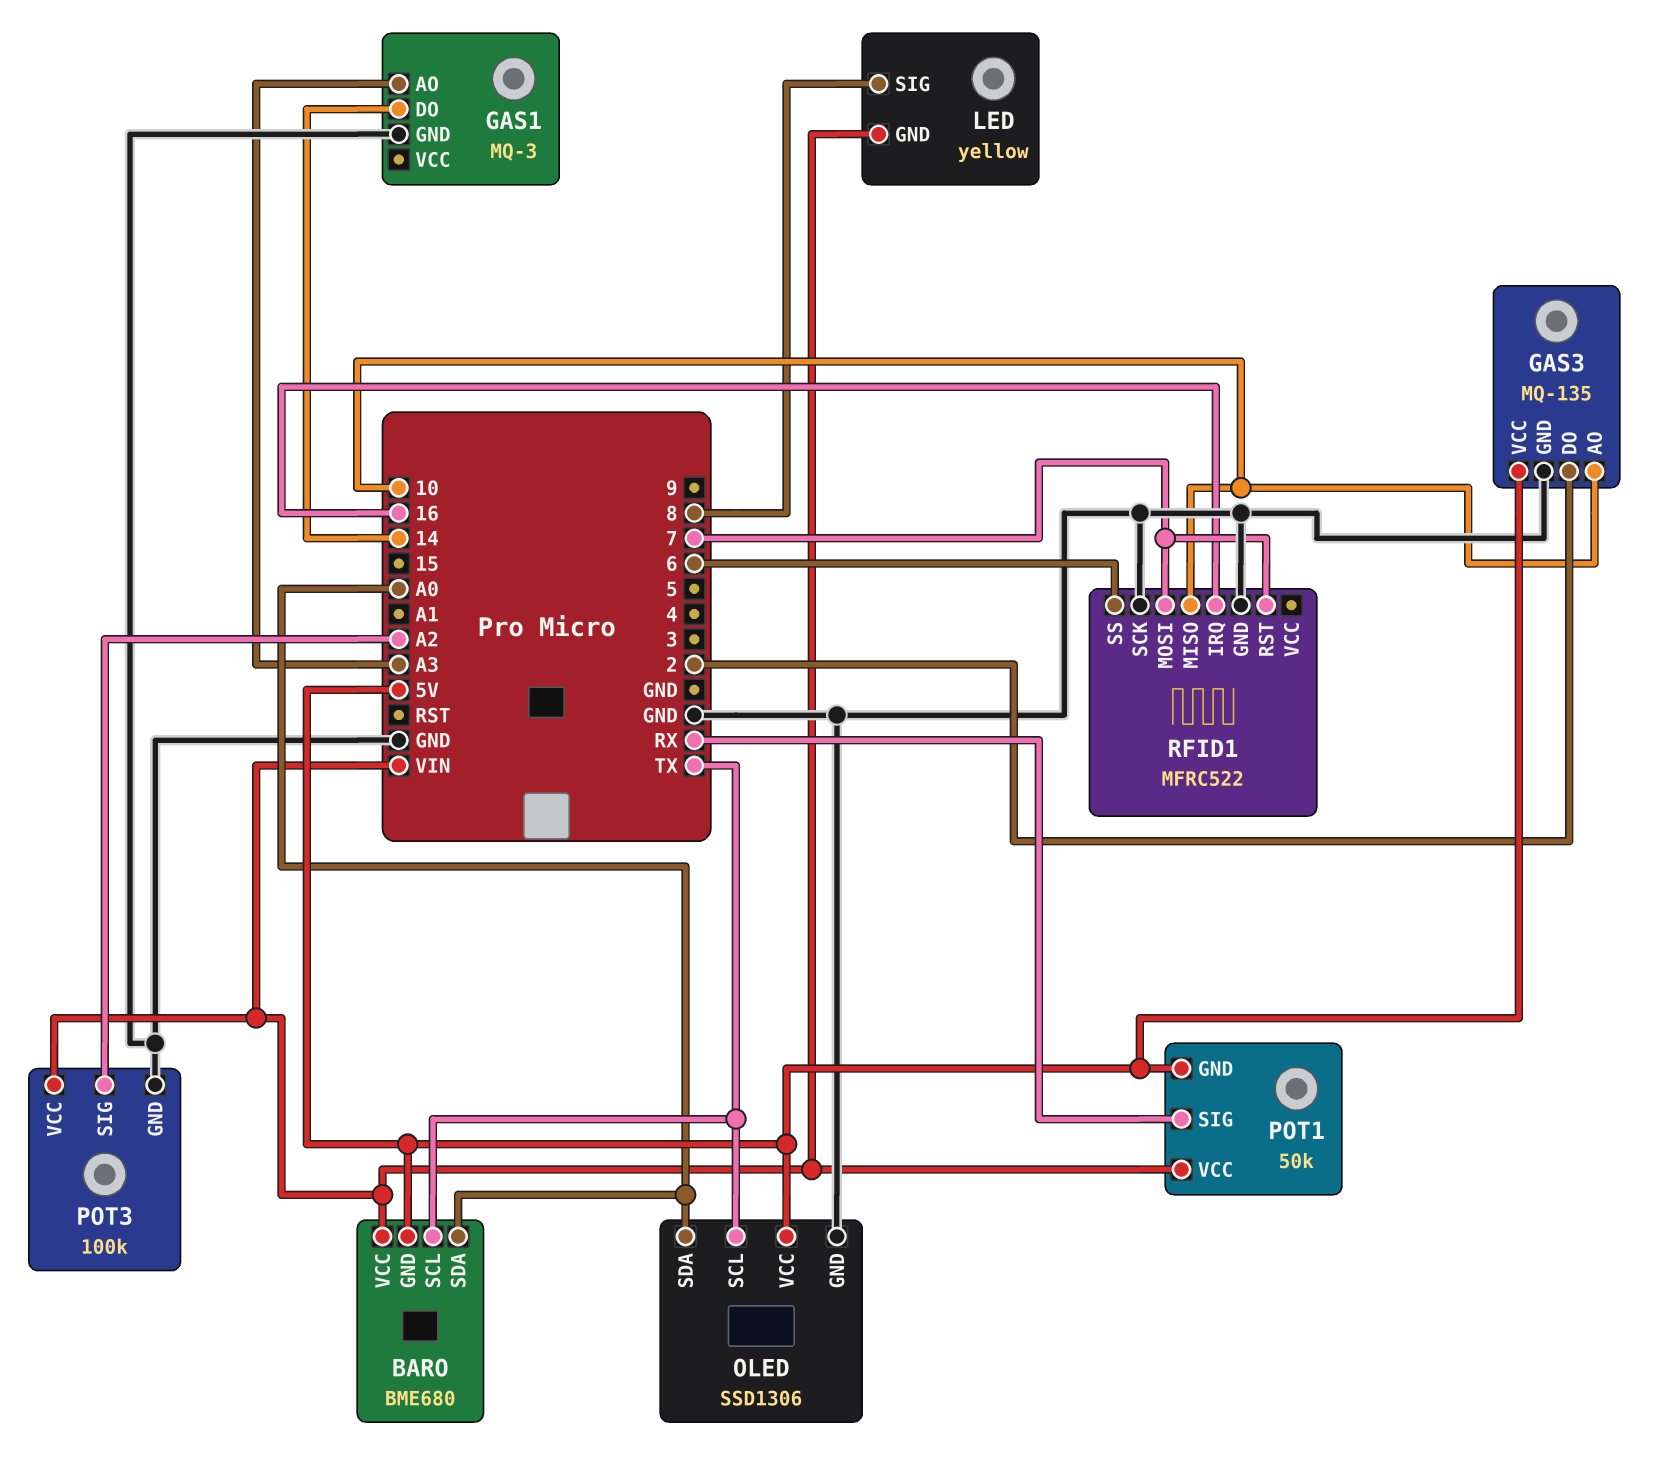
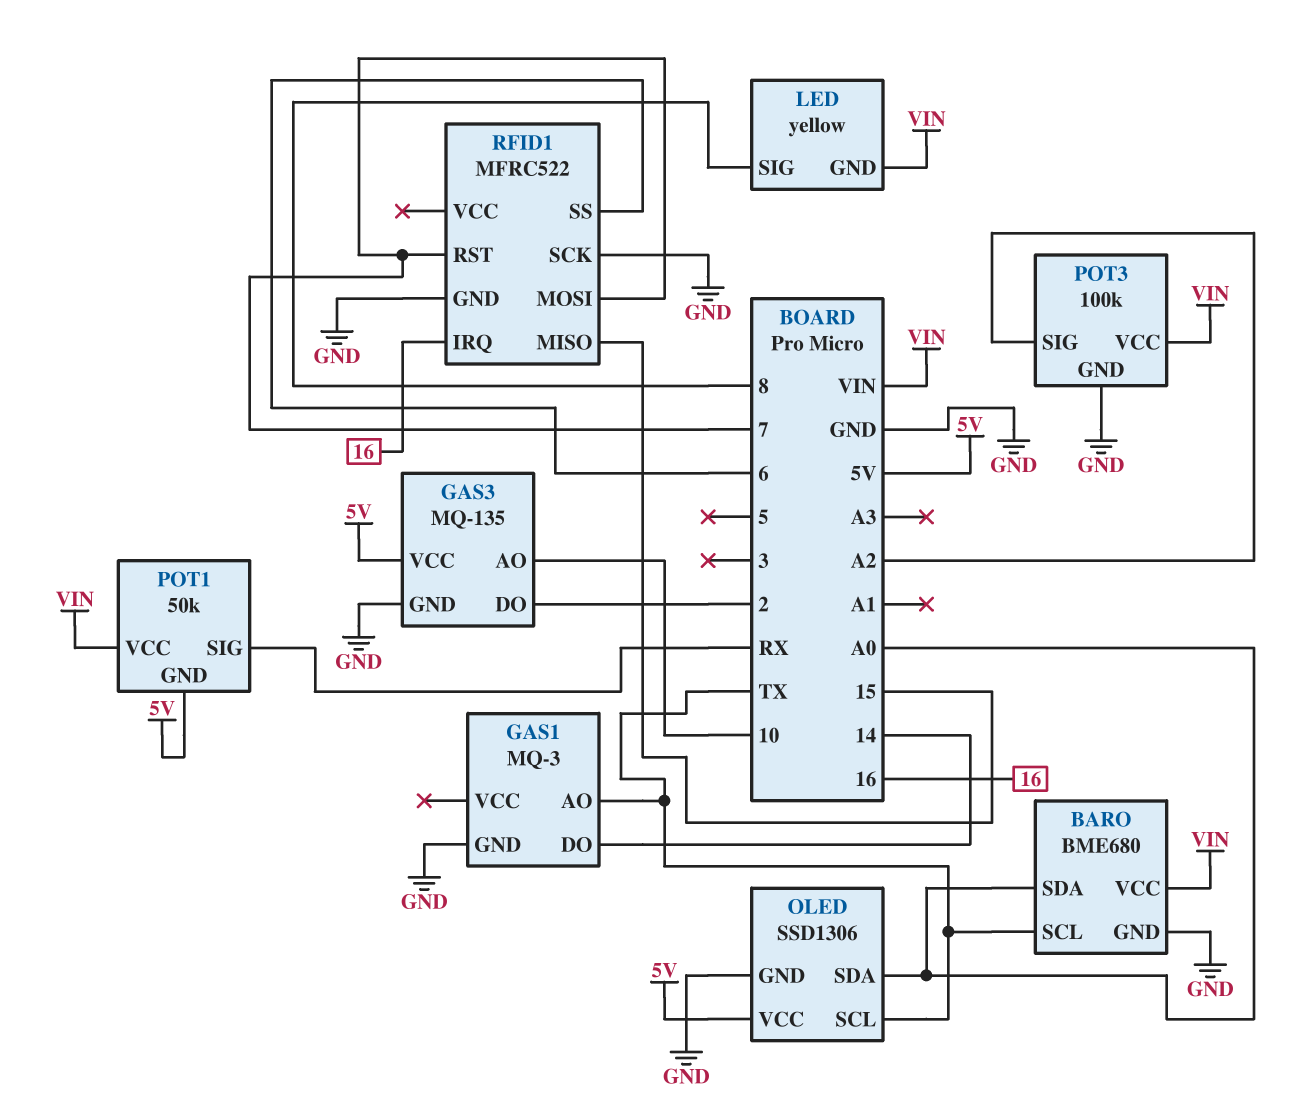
BARO pin GND: 5V -> GND
GAS1 pin AO: A3 -> TX
RFID1 pin MISO: 10 -> 15

